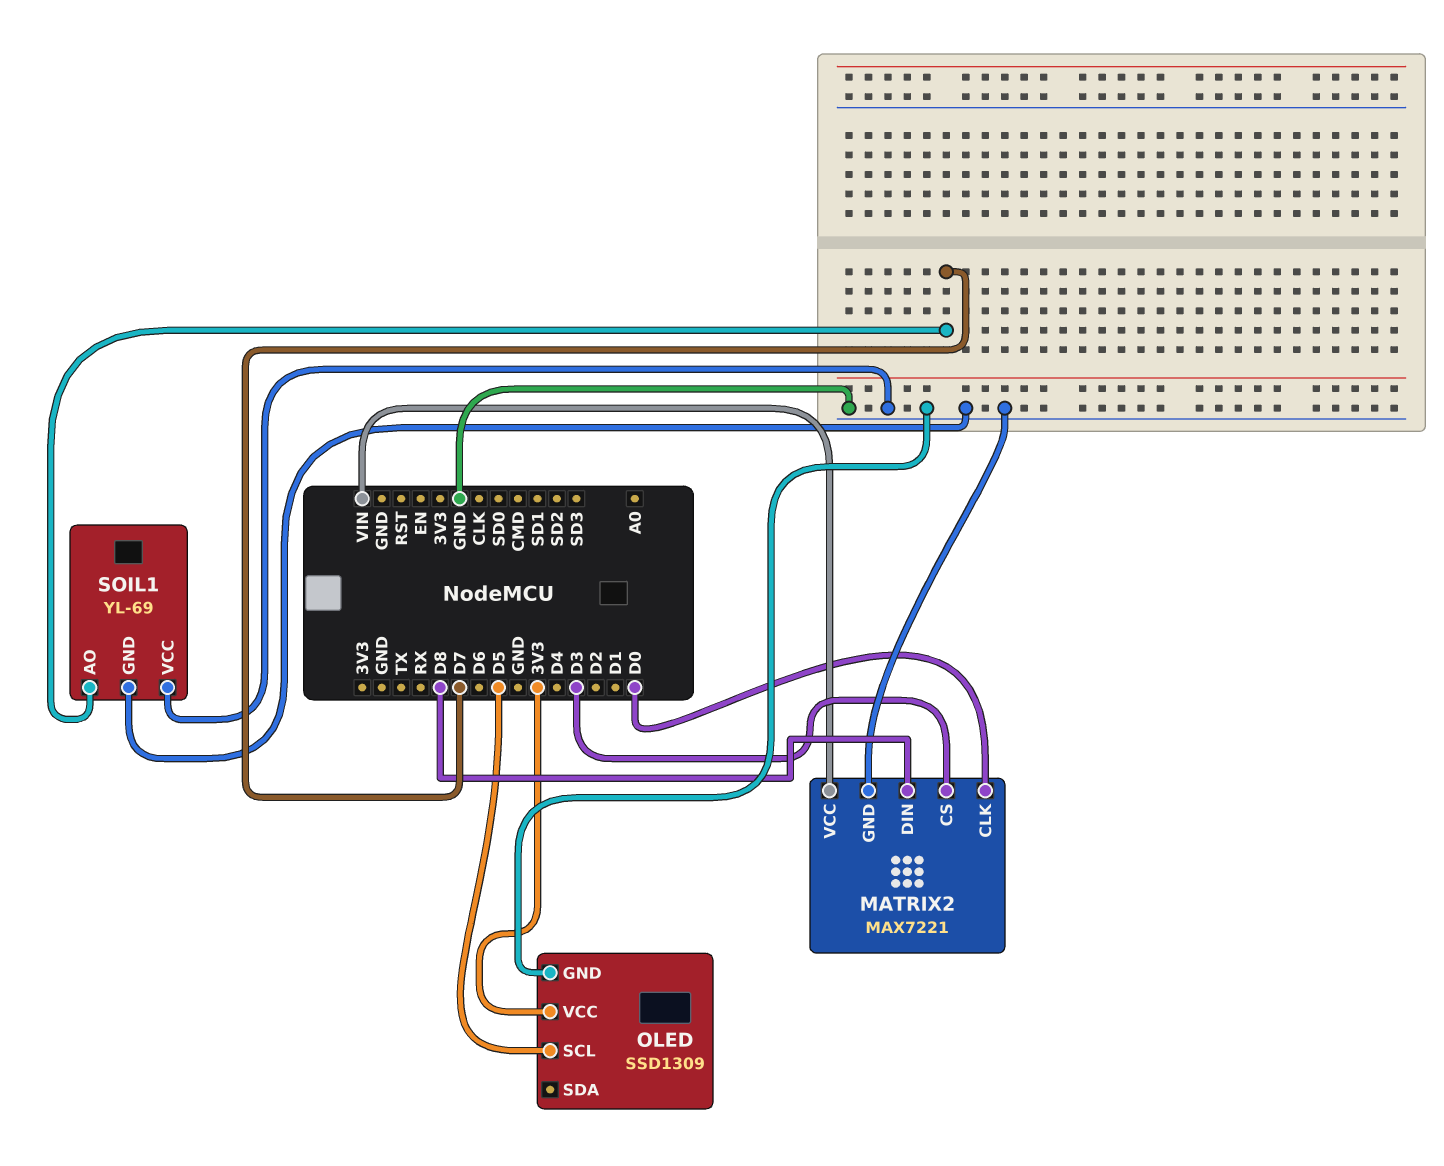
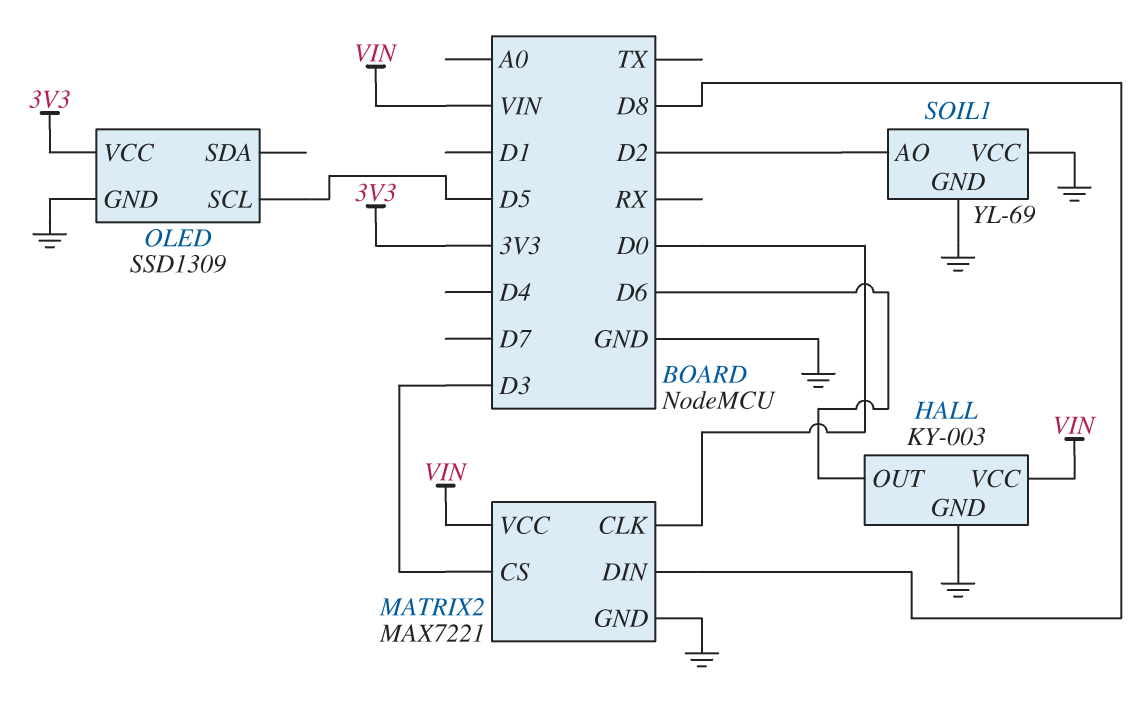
HALL: none -> KY-003
HALL pin GND: none -> GND
HALL pin OUT: none -> D6
HALL pin VCC: none -> VIN
SOIL1 pin AO: D7 -> D2

